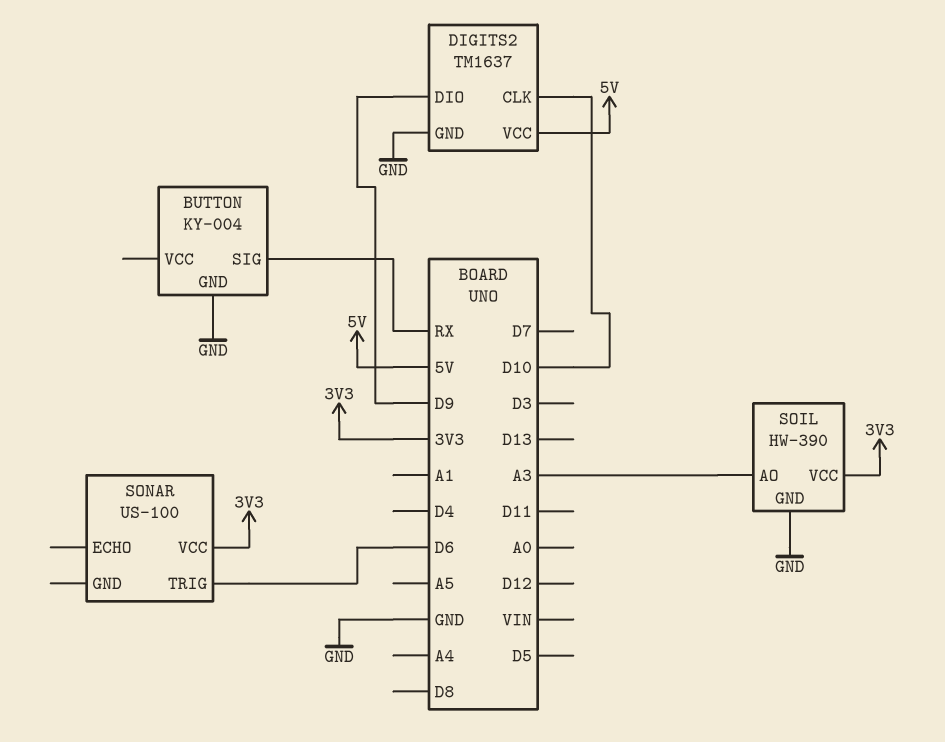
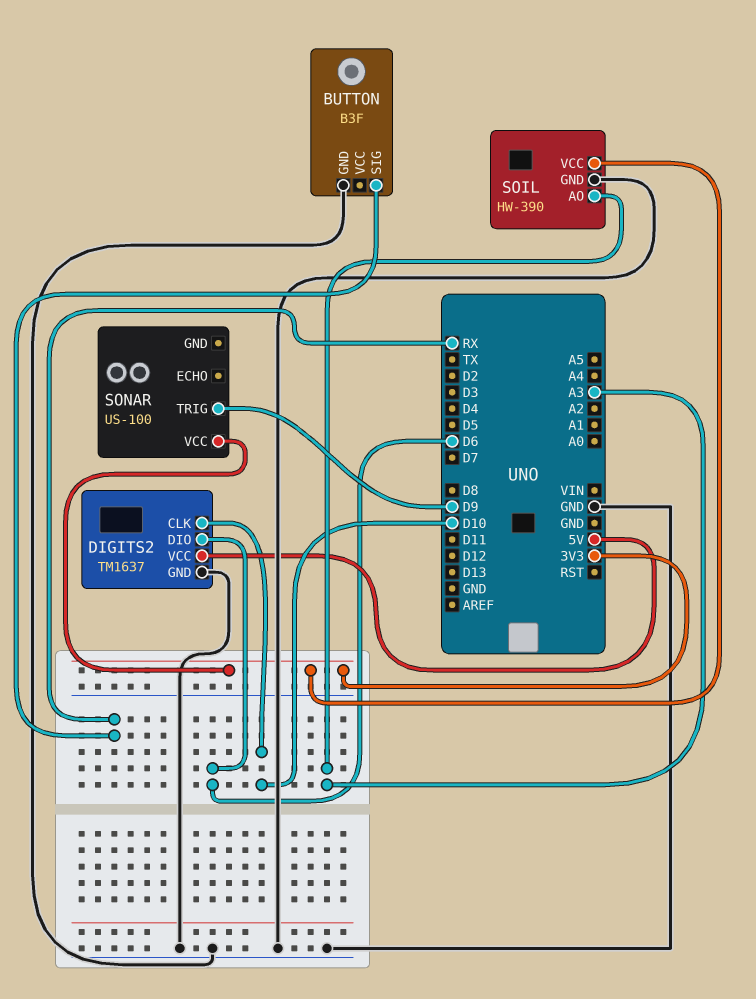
BUTTON: KY-004 -> B3F
DIGITS2 pin DIO: D9 -> D6
SONAR pin TRIG: D6 -> D9

